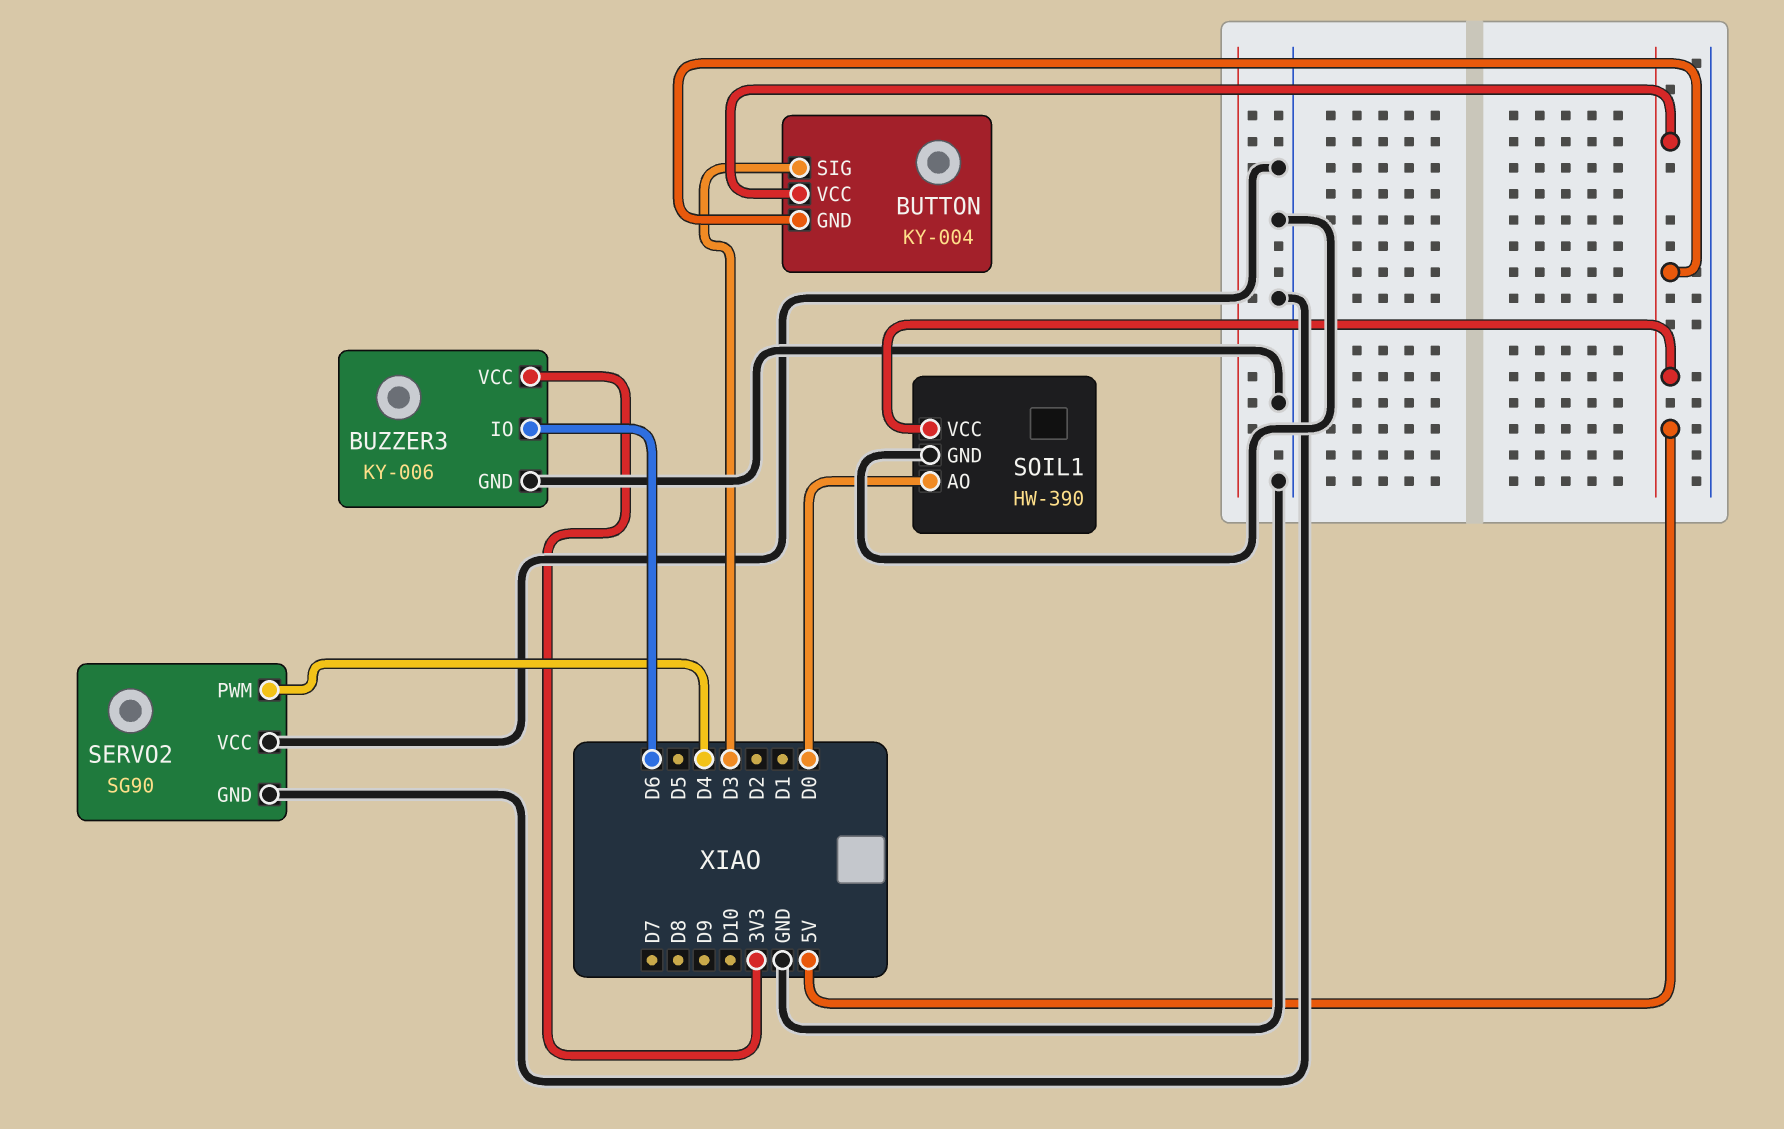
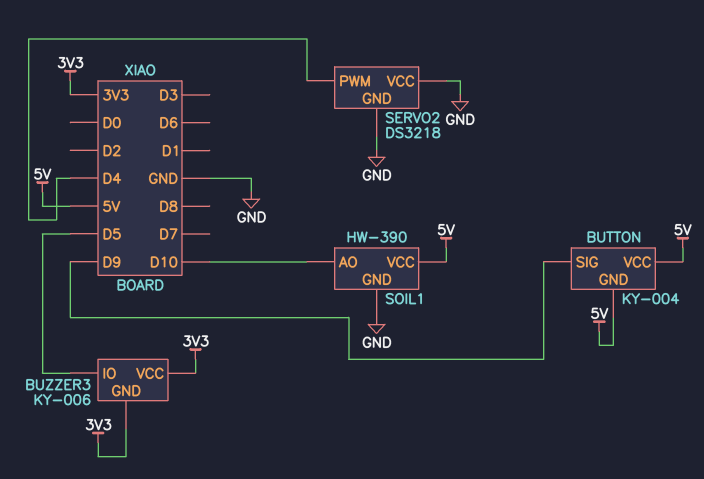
BUTTON pin SIG: D3 -> D9
BUZZER3 pin GND: GND -> 3V3
BUZZER3 pin IO: D6 -> D5
SERVO2: SG90 -> DS3218
SOIL1 pin AO: D0 -> D10

